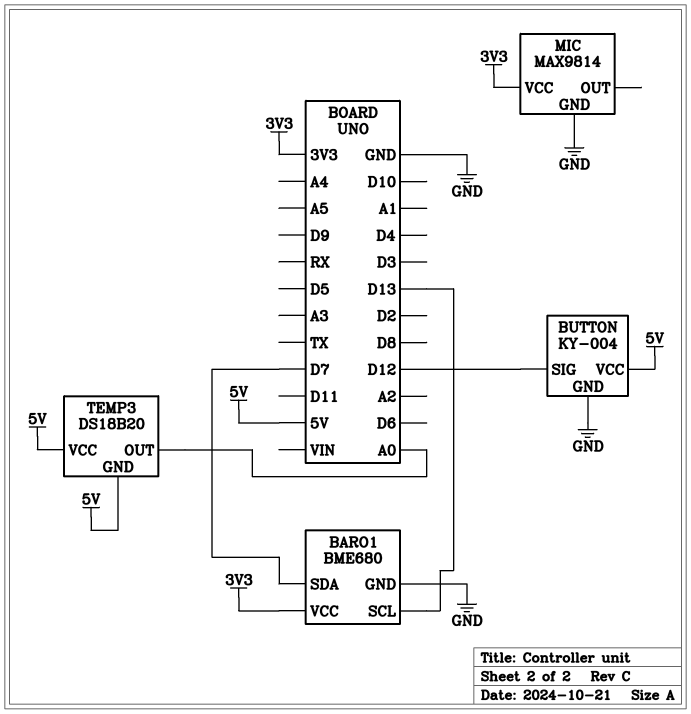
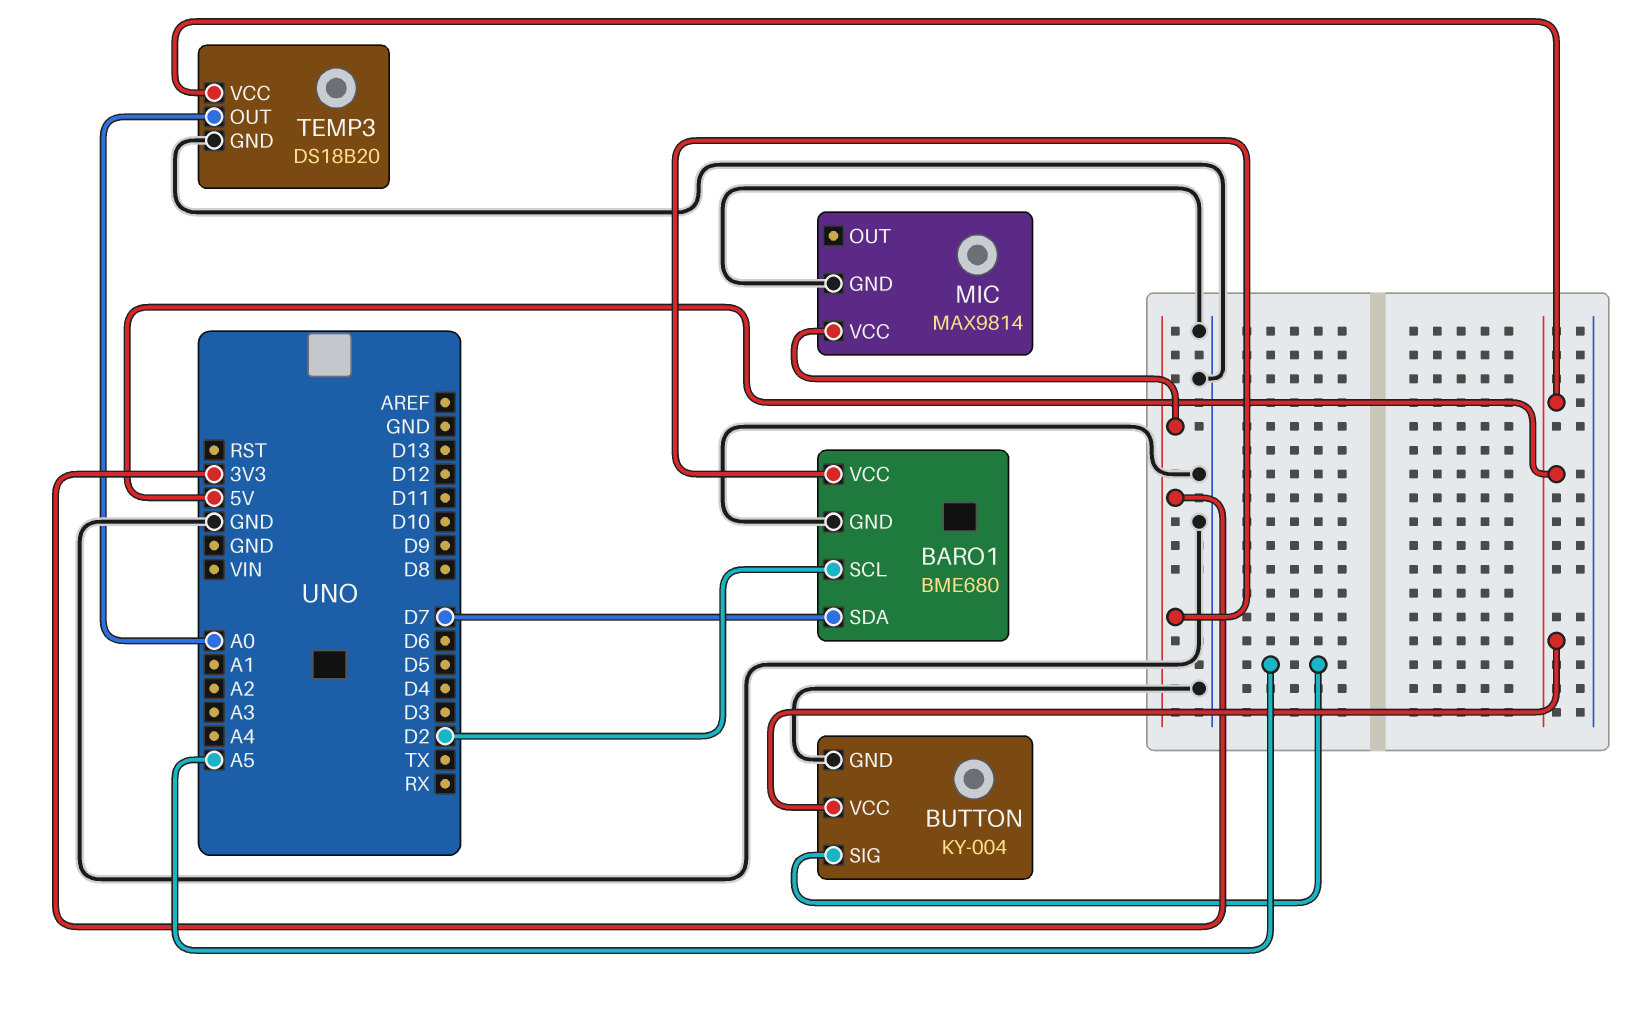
BARO1 pin SCL: D13 -> D2
BUTTON pin SIG: D12 -> A5
TEMP3 pin GND: 5V -> GND

